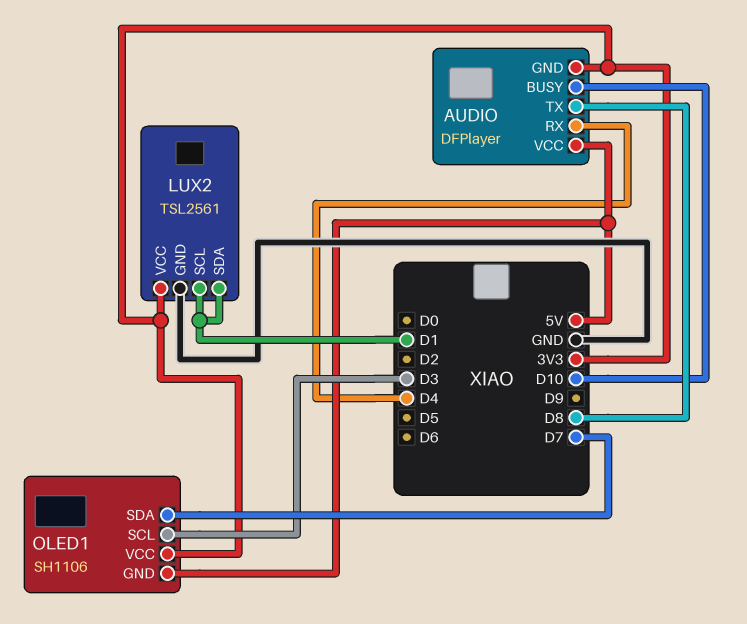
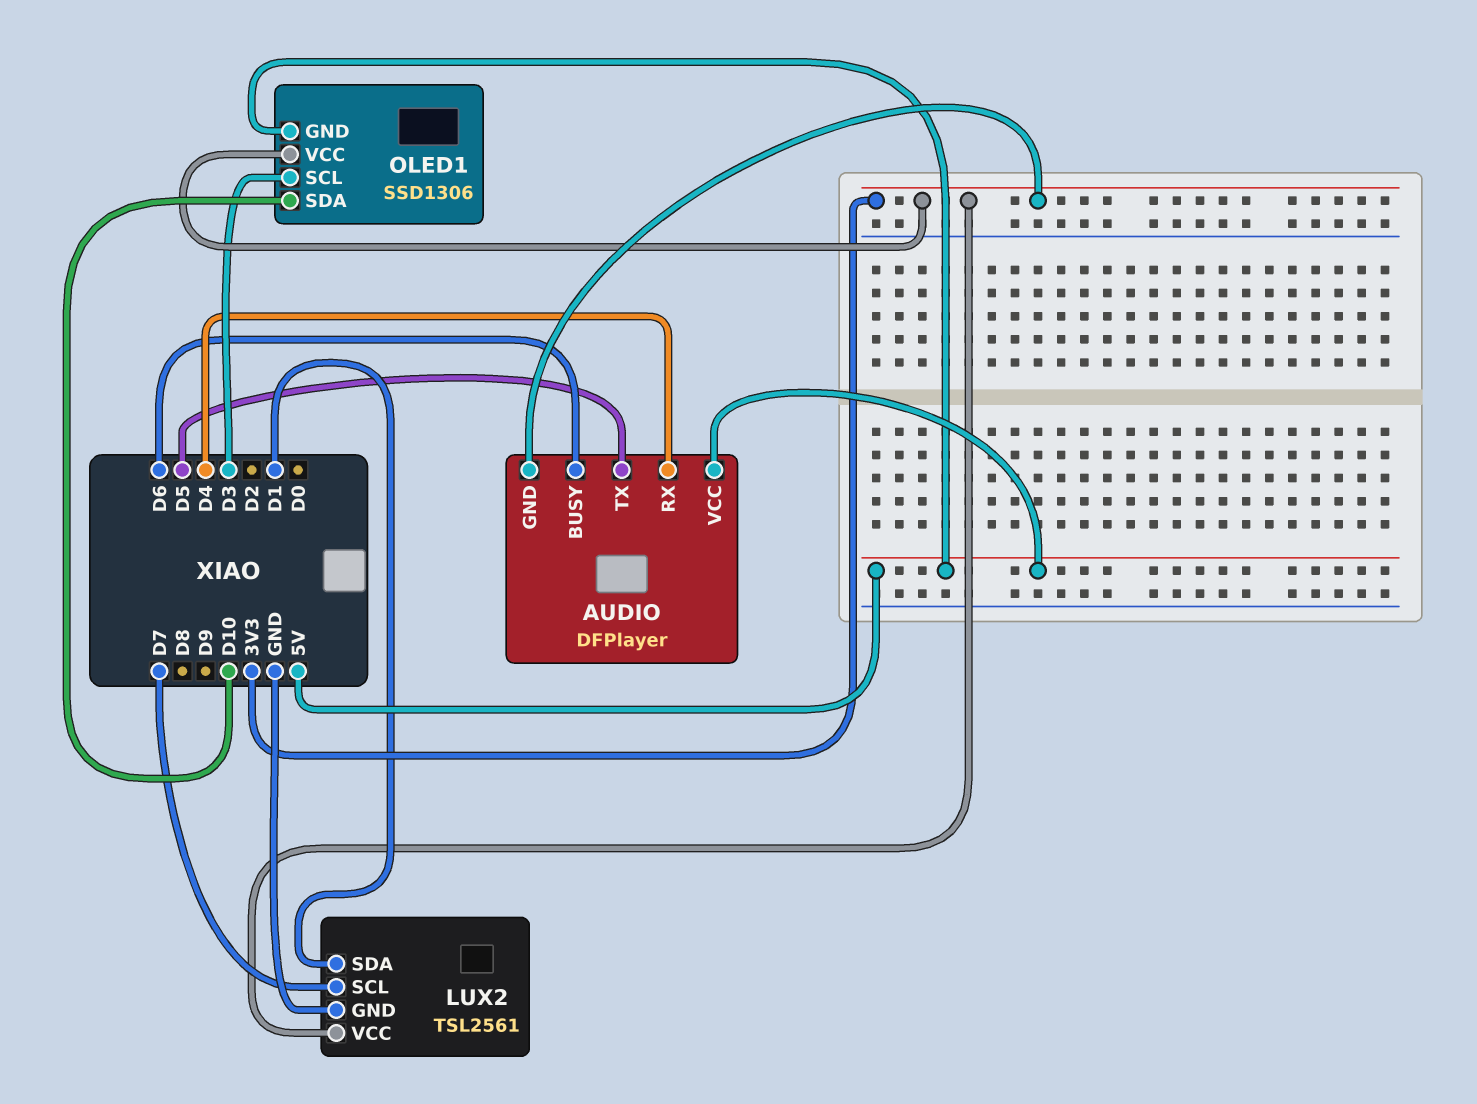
AUDIO pin BUSY: D10 -> D6
AUDIO pin TX: D8 -> D5
LUX2 pin SCL: D1 -> D7
OLED1: SH1106 -> SSD1306
OLED1 pin SDA: D7 -> D10

